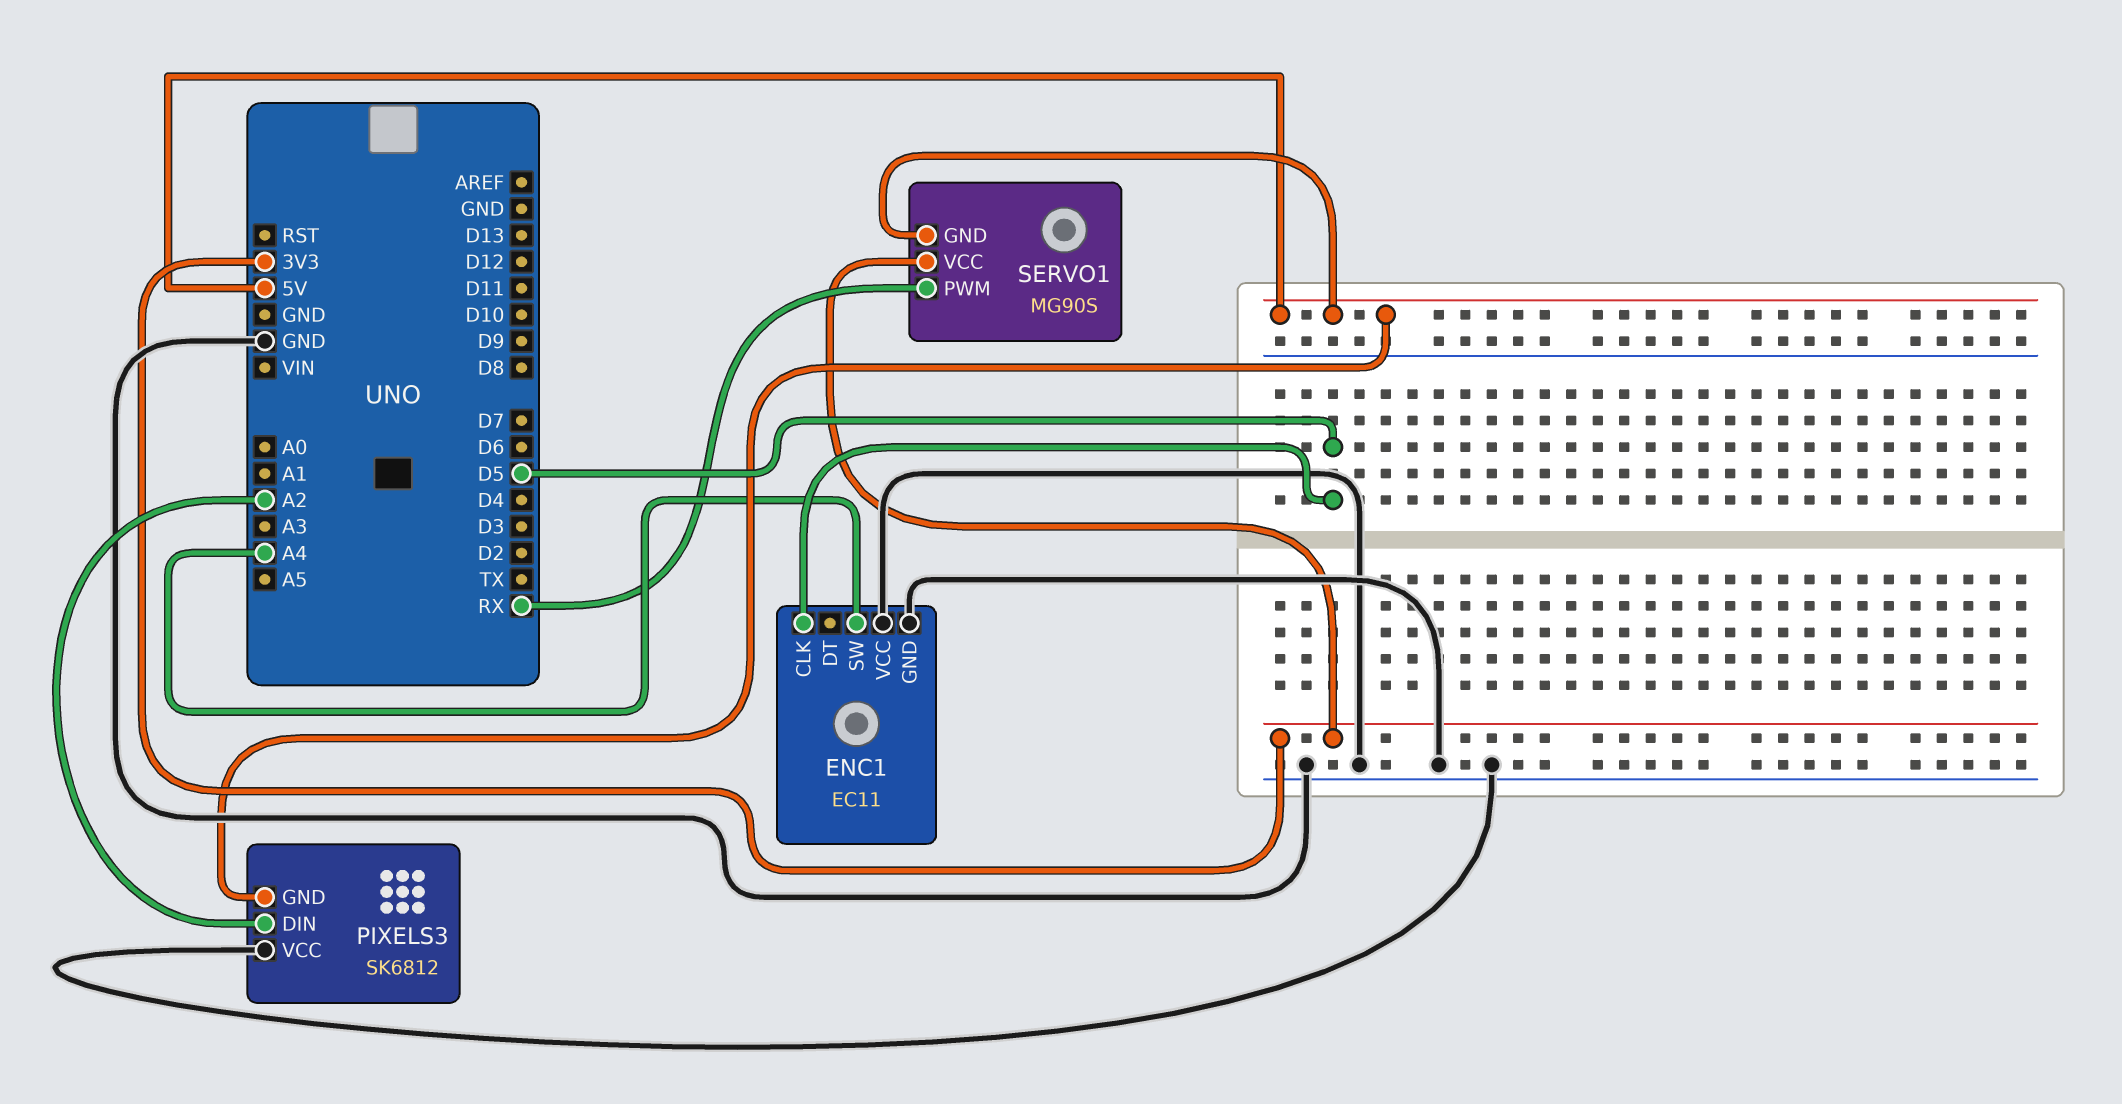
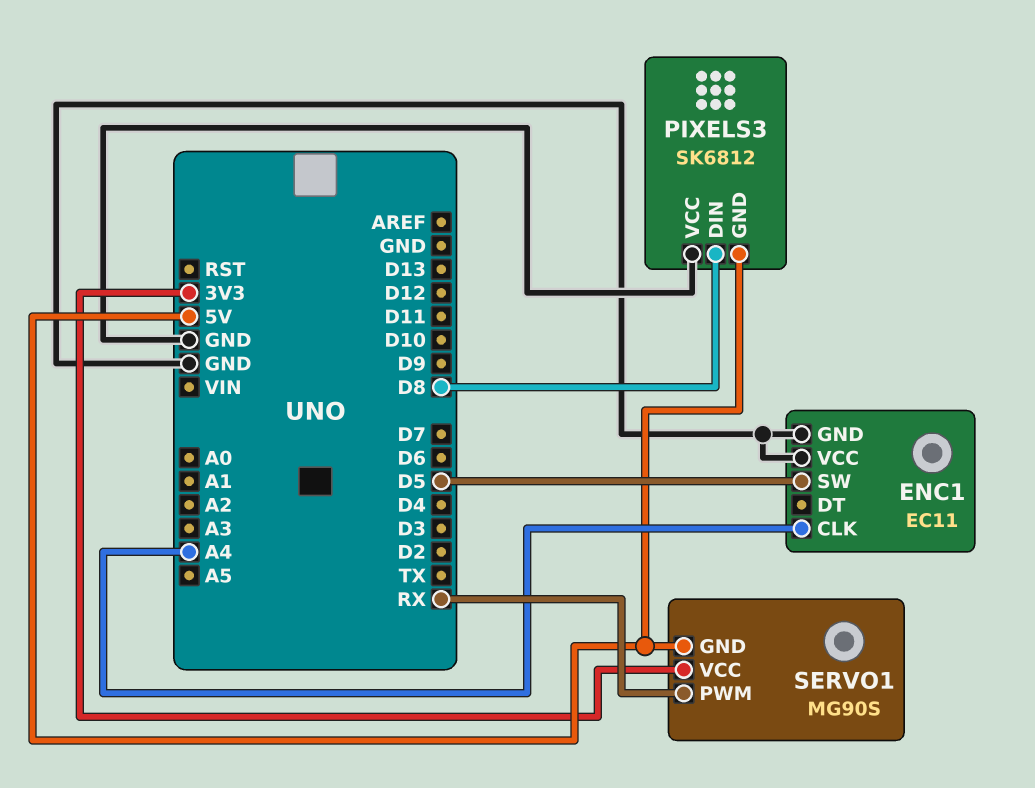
ENC1 pin CLK: D5 -> A4
ENC1 pin SW: A4 -> D5
PIXELS3 pin DIN: A2 -> D8

